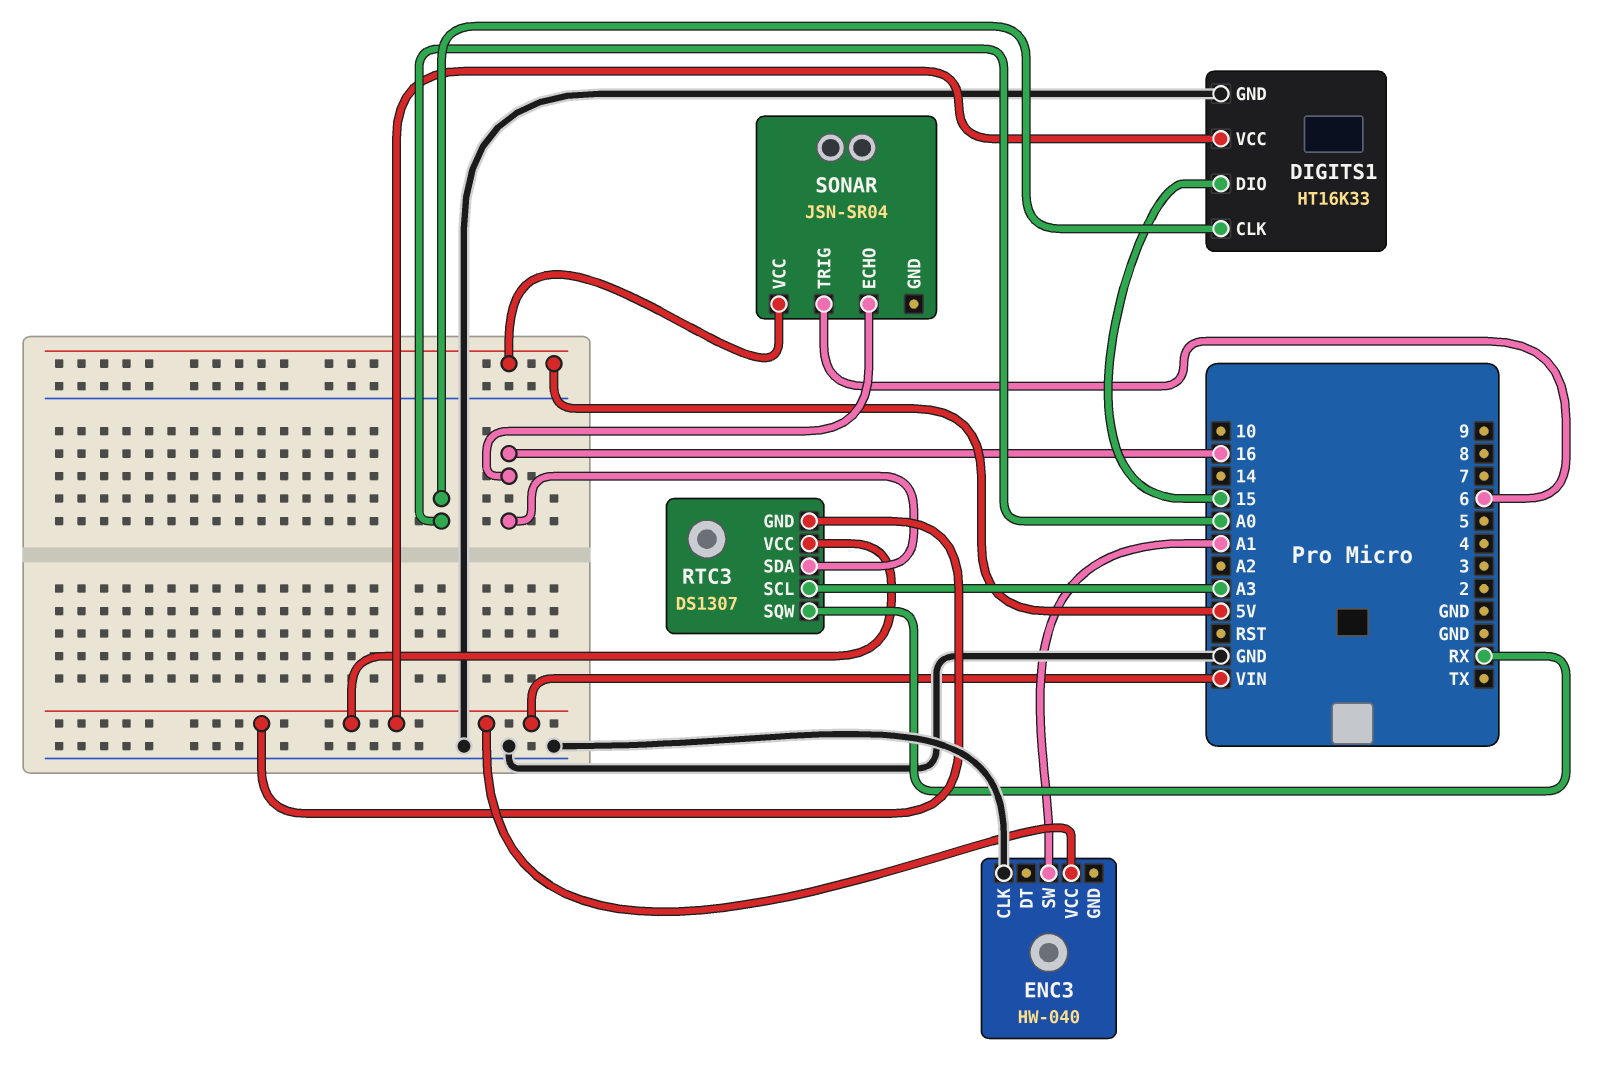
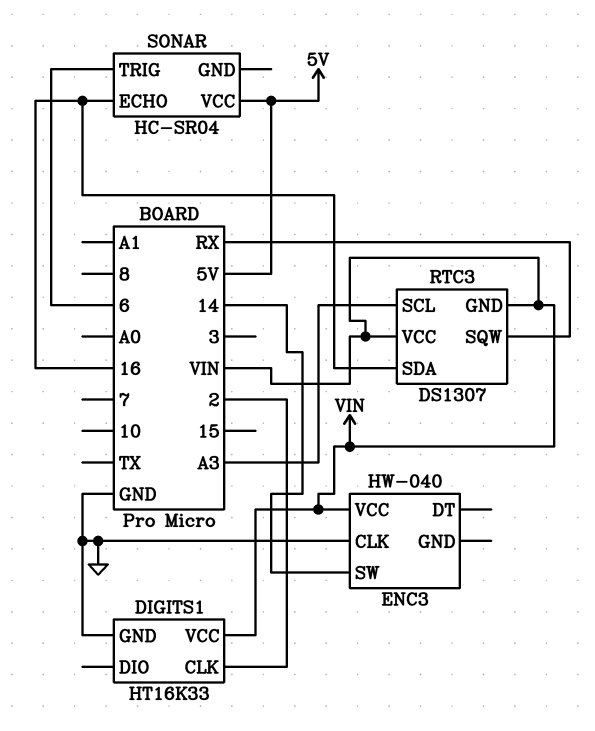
DIGITS1 pin CLK: A0 -> 2
DIGITS1 pin DIO: 15 -> none
ENC3 pin SW: A1 -> 14
SONAR: JSN-SR04 -> HC-SR04

